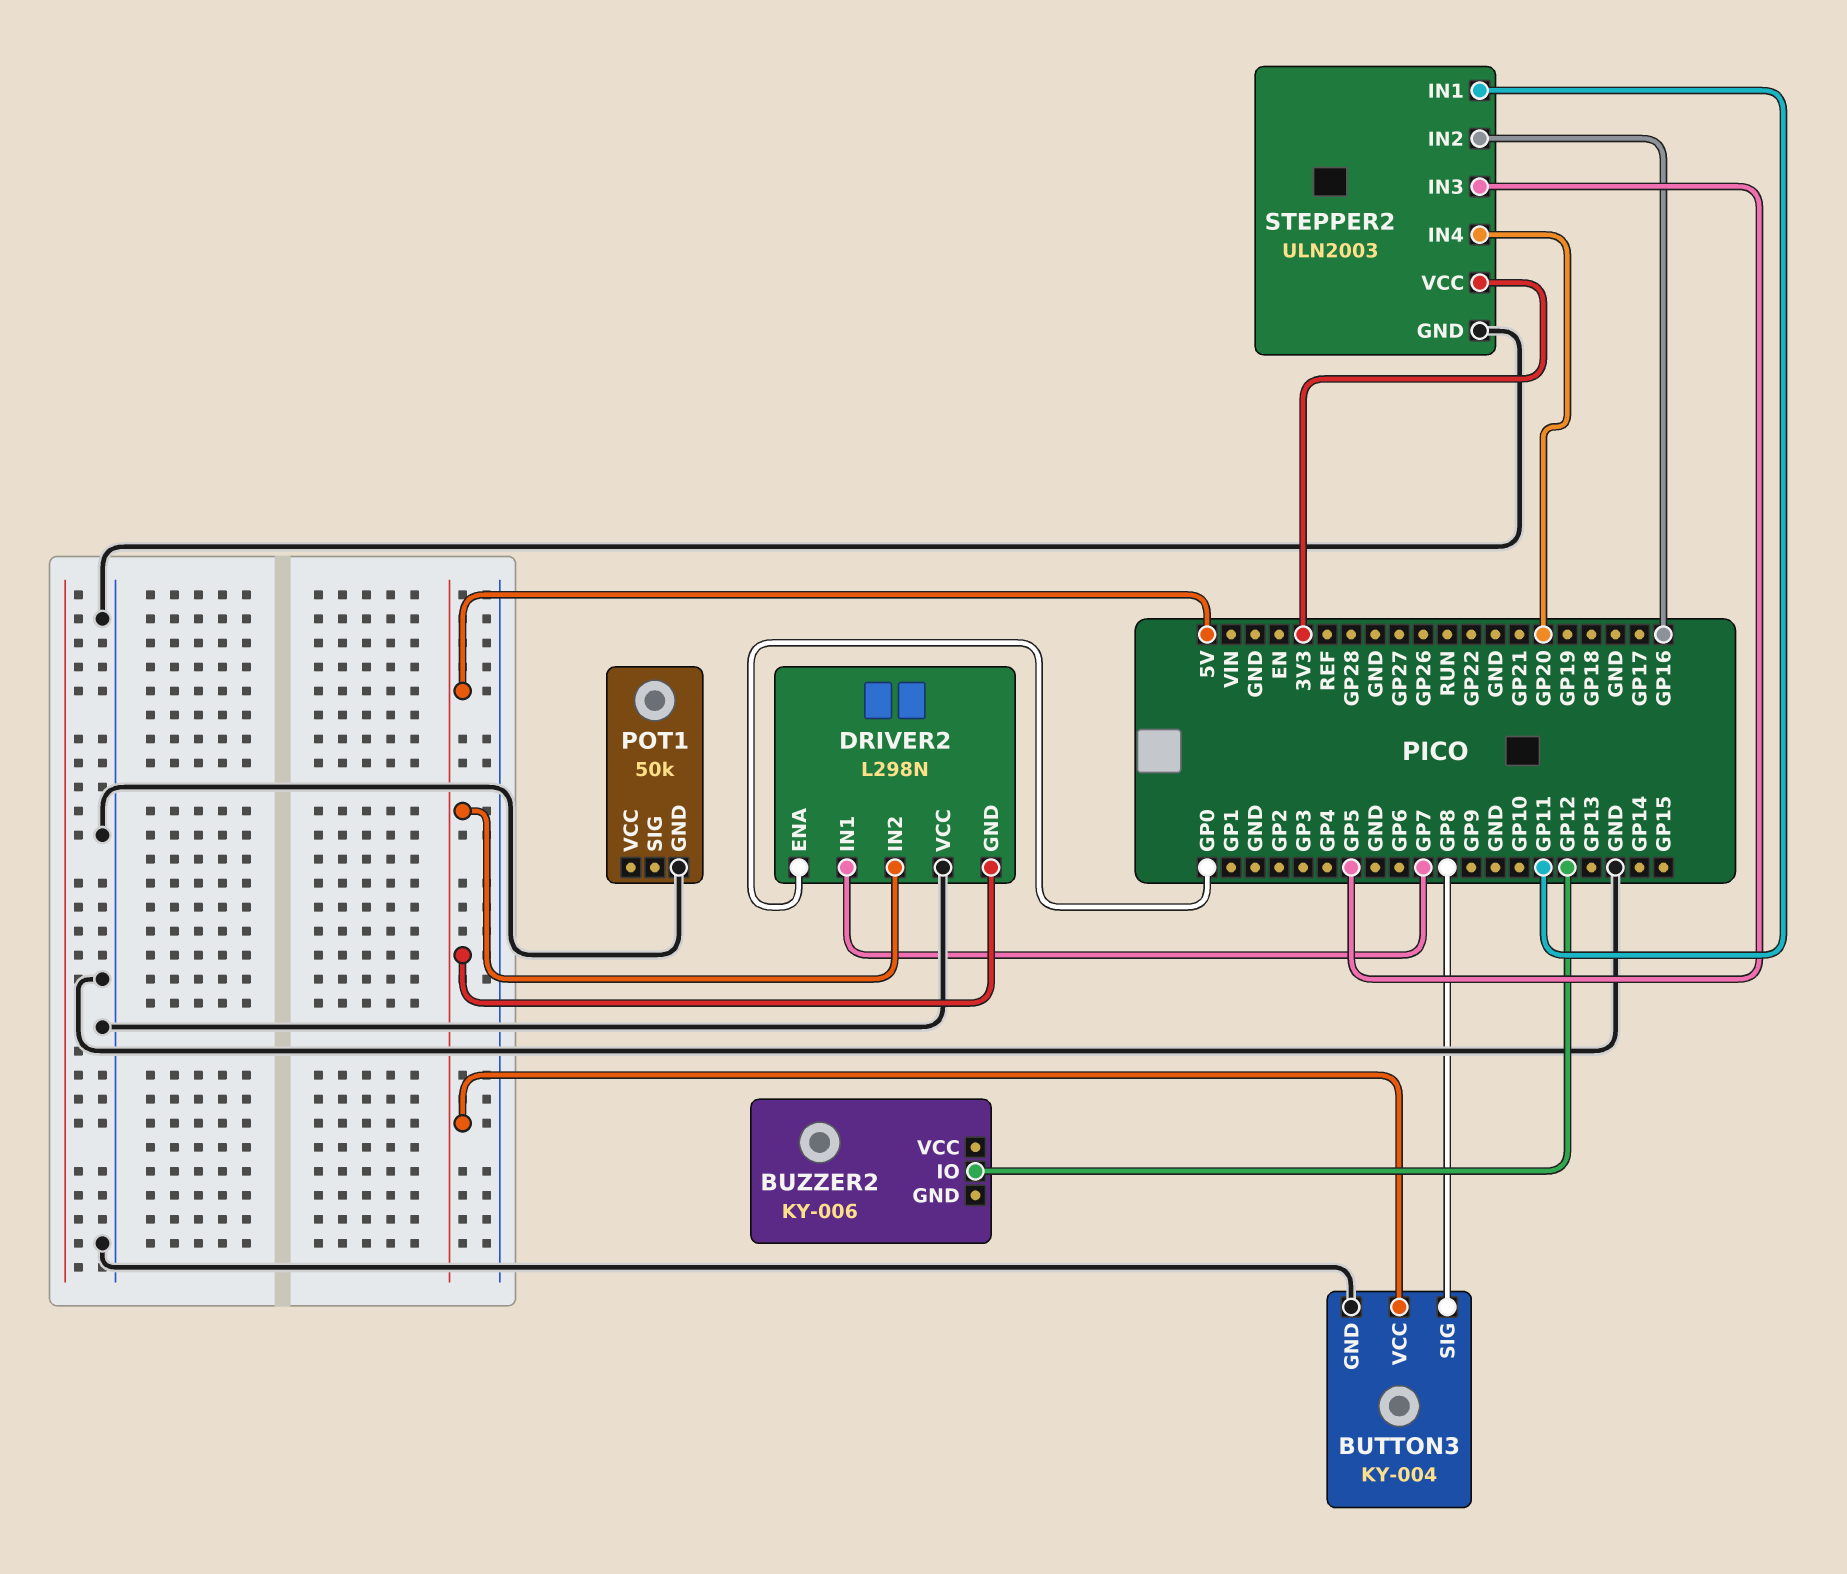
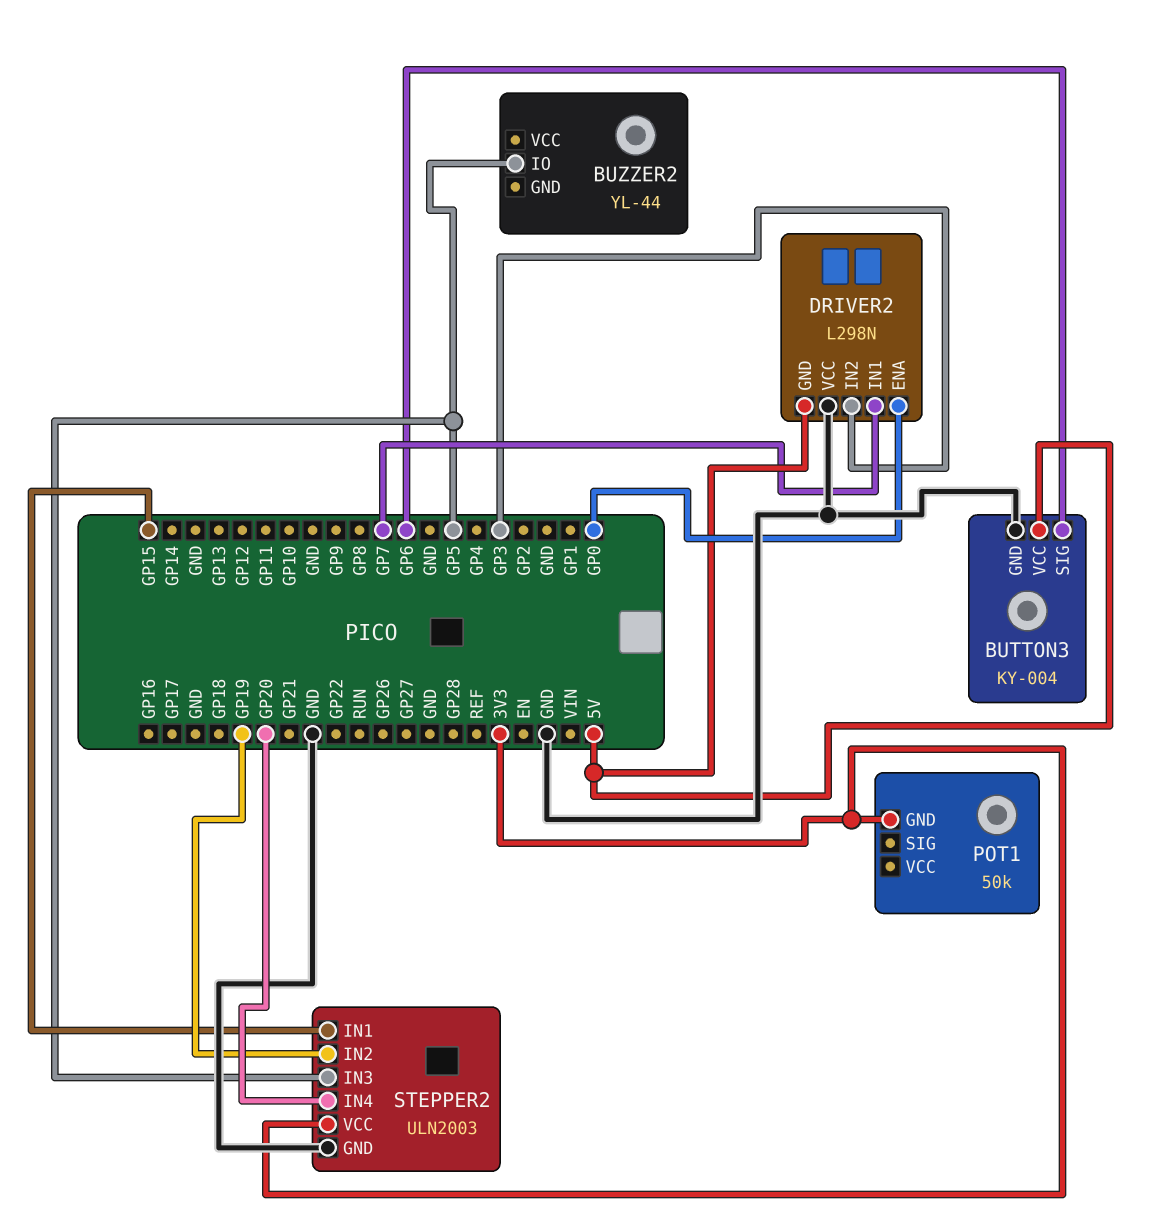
BUTTON3 pin SIG: GP8 -> GP6
BUZZER2: KY-006 -> YL-44
BUZZER2 pin IO: GP12 -> GP5
DRIVER2 pin IN2: 5V -> GP3
POT1 pin GND: GND -> 3V3
STEPPER2 pin IN1: GP11 -> GP15
STEPPER2 pin IN2: GP16 -> GP19

